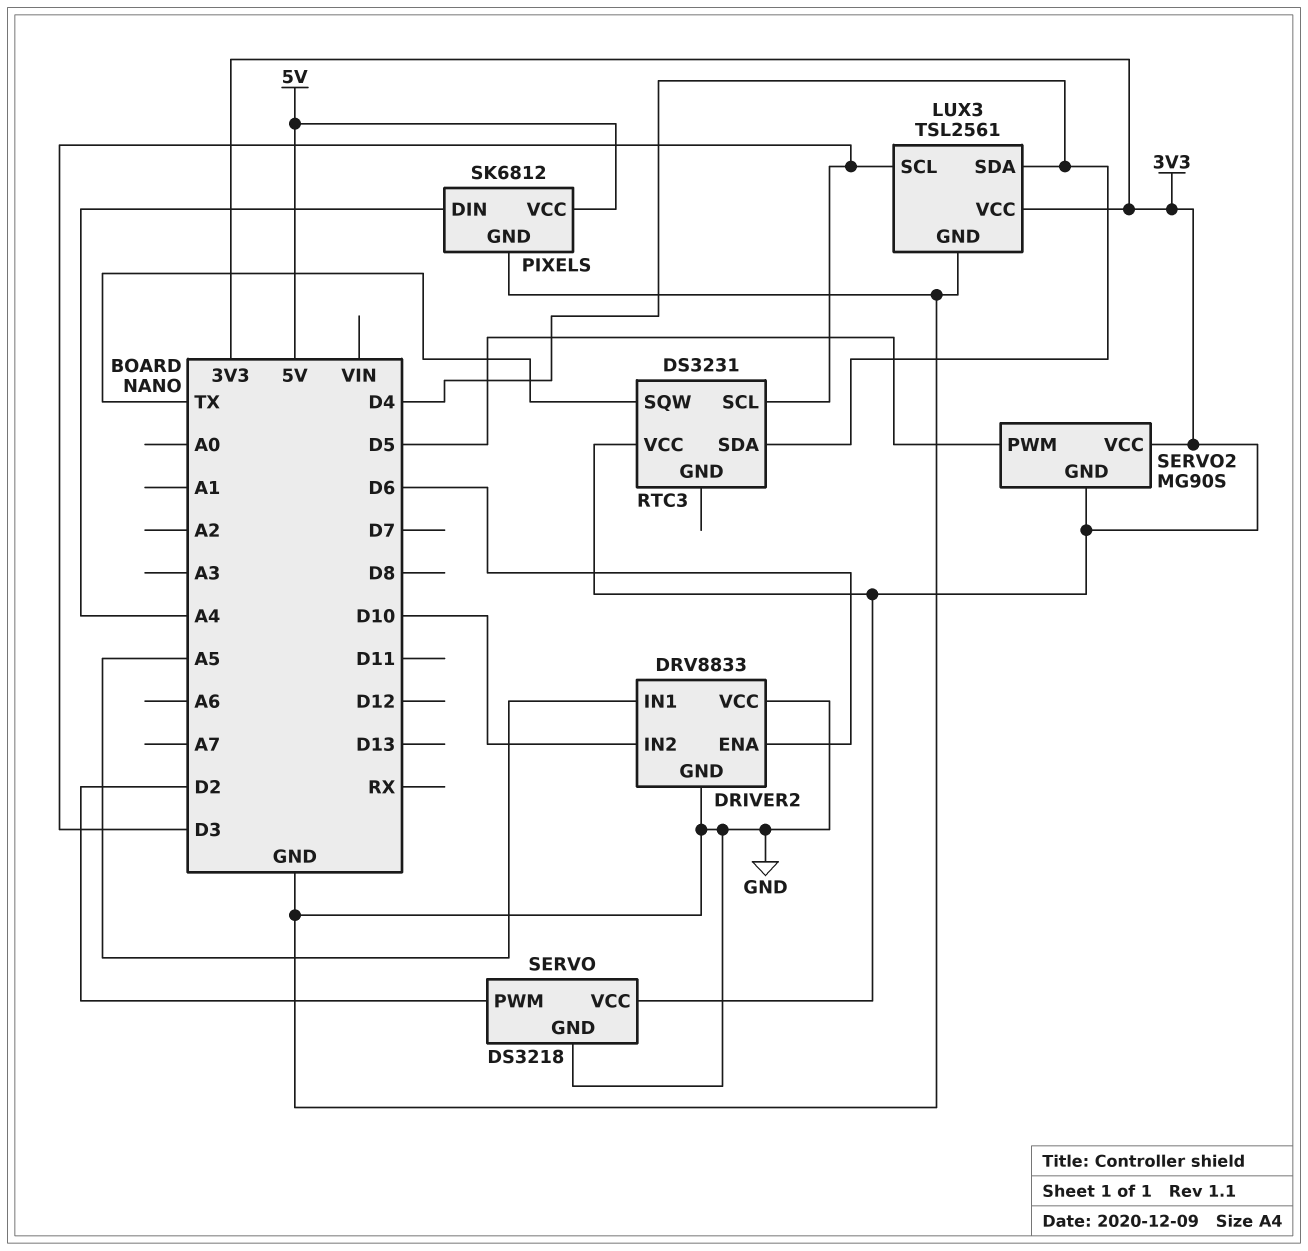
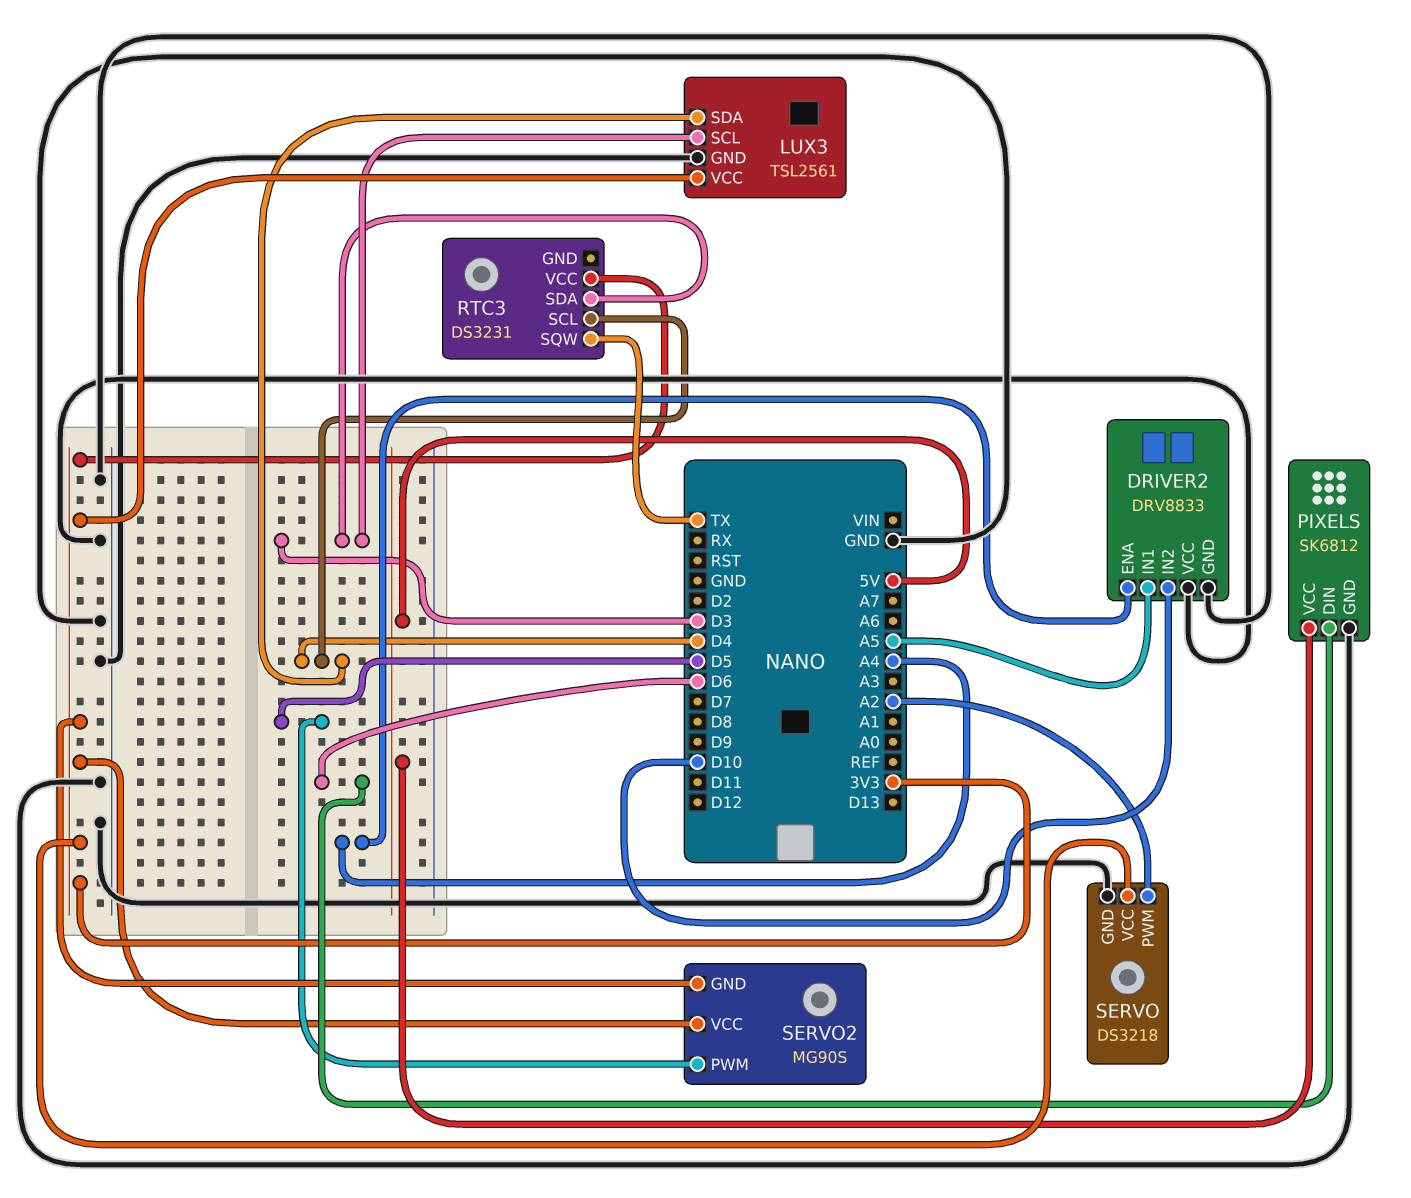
DRIVER2 pin ENA: D6 -> A4
PIXELS pin DIN: A4 -> D6
RTC3 pin SCL: D3 -> D4
RTC3 pin SDA: D4 -> D3
SERVO pin PWM: D2 -> A2

